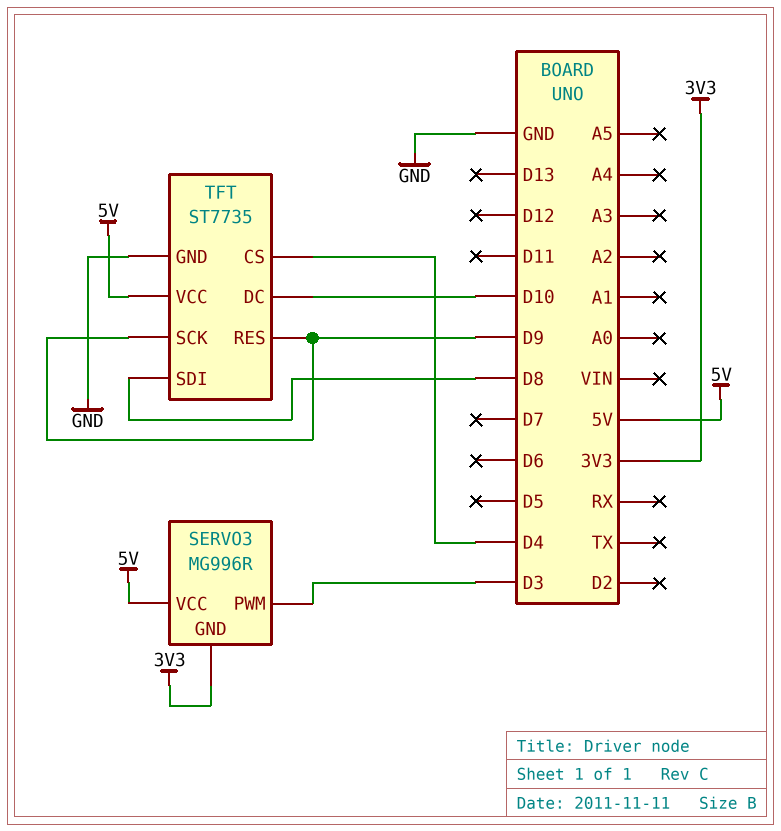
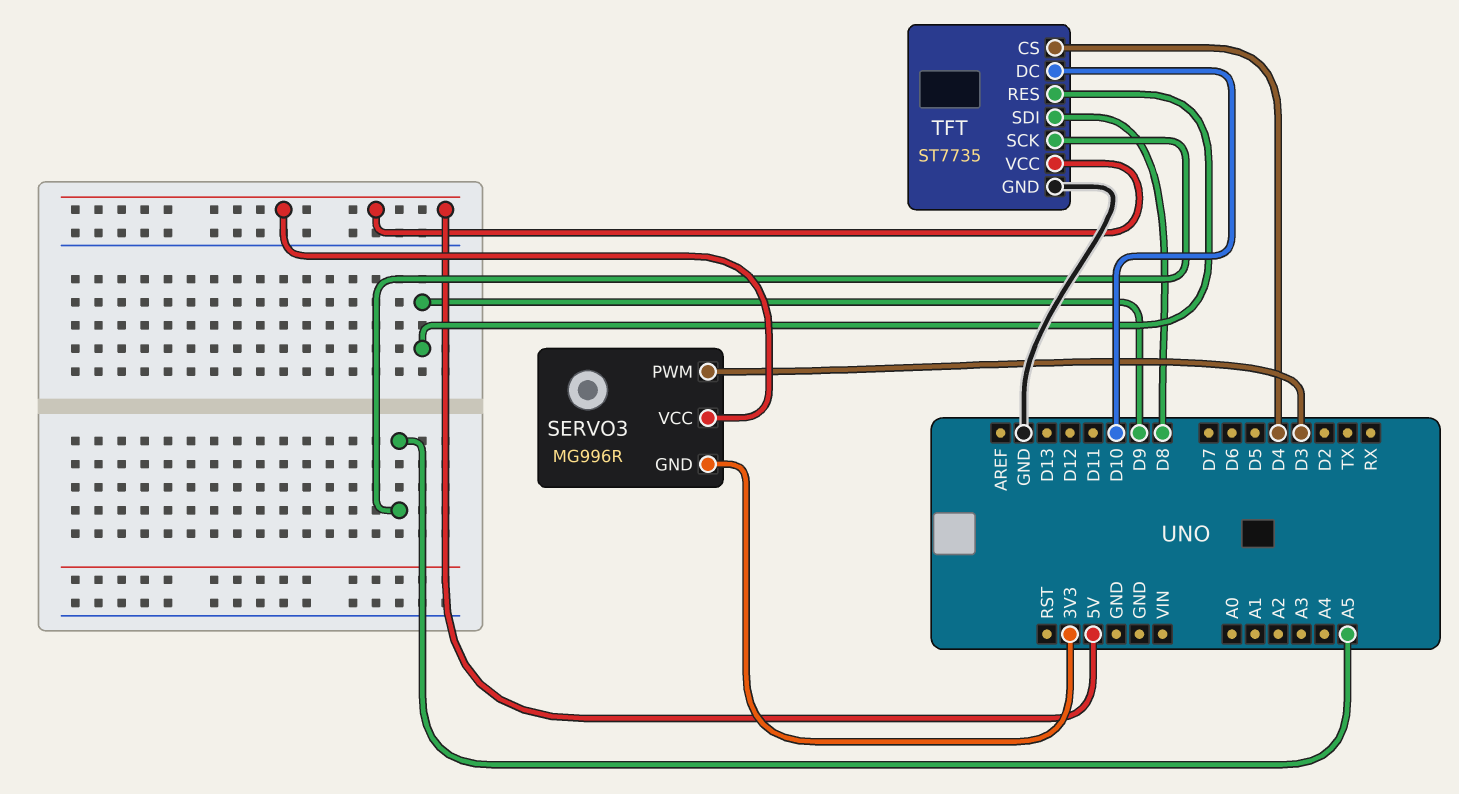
TFT pin SCK: D9 -> A5

